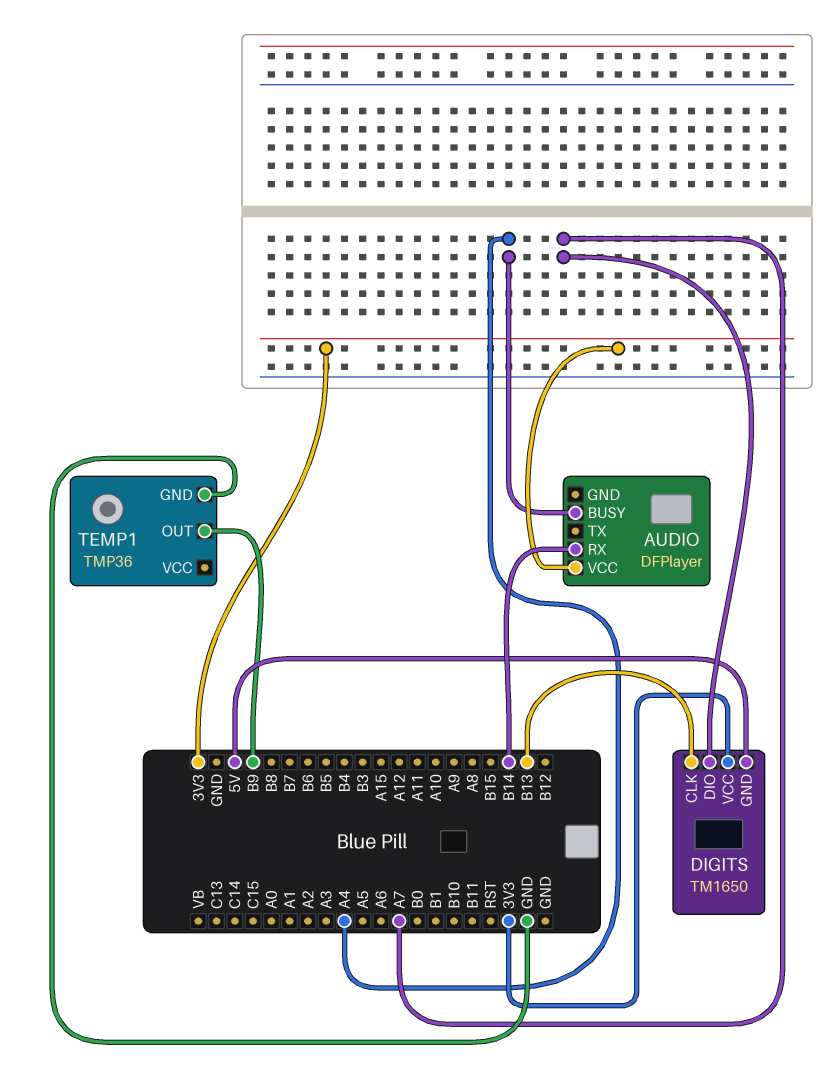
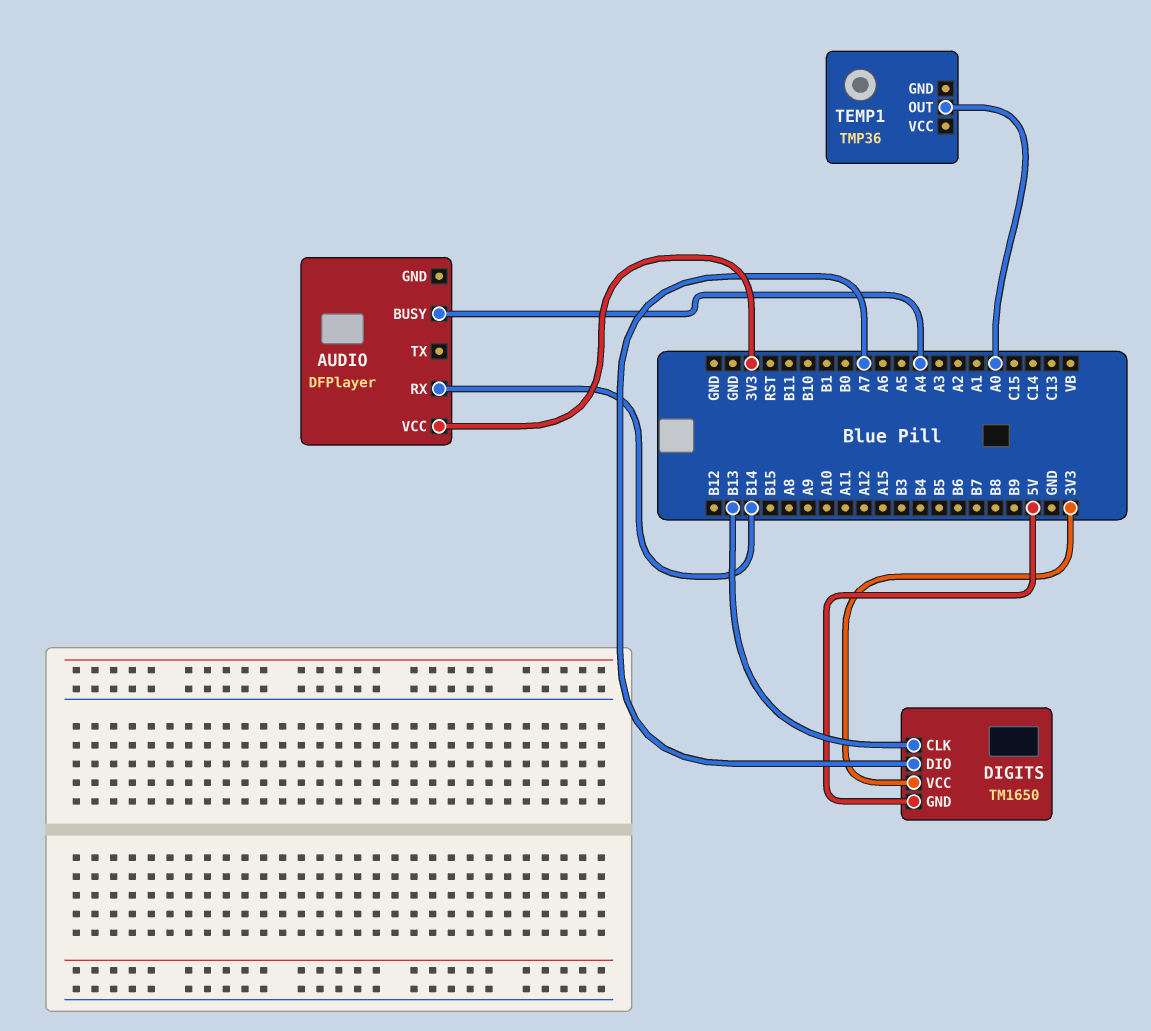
TEMP1 pin GND: GND -> none
TEMP1 pin OUT: B9 -> A0

